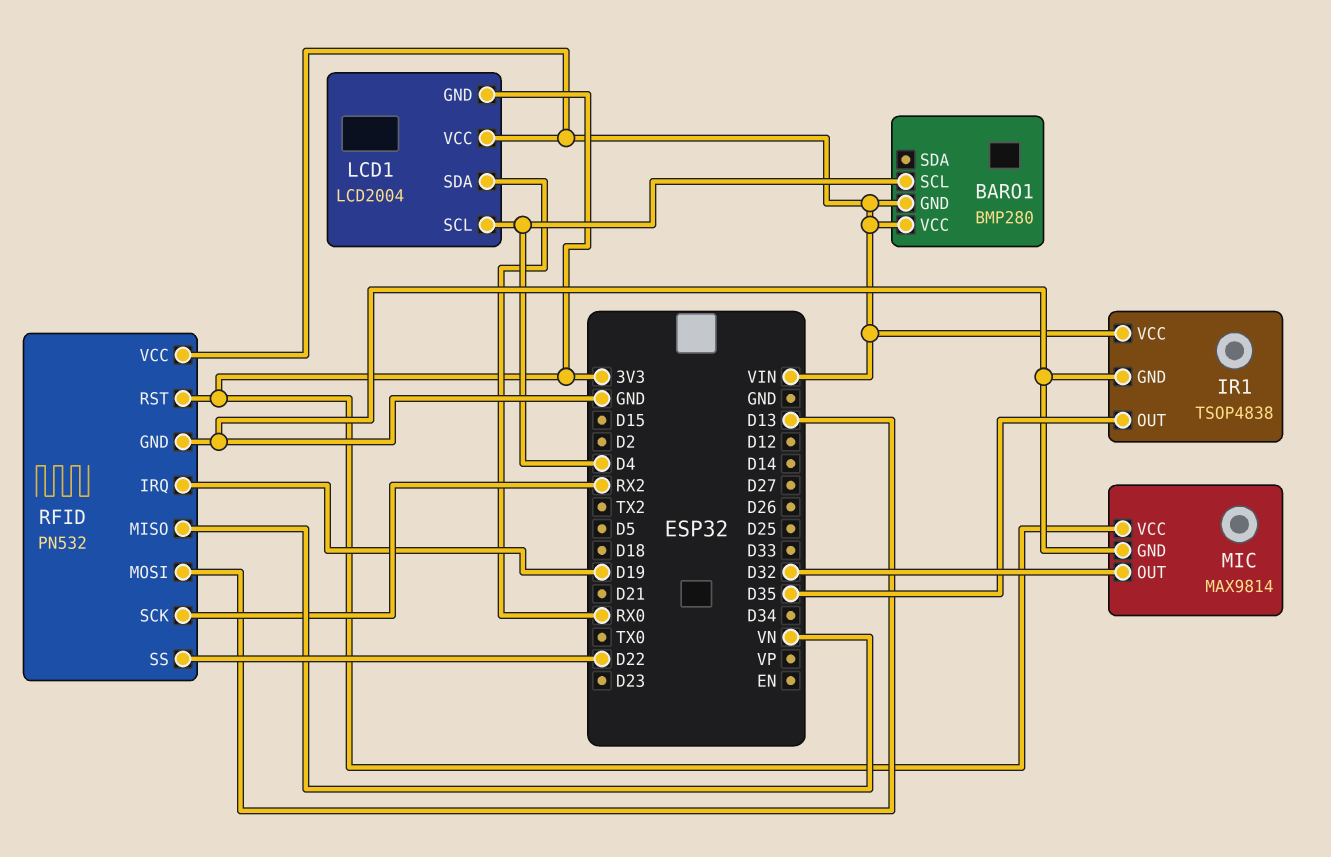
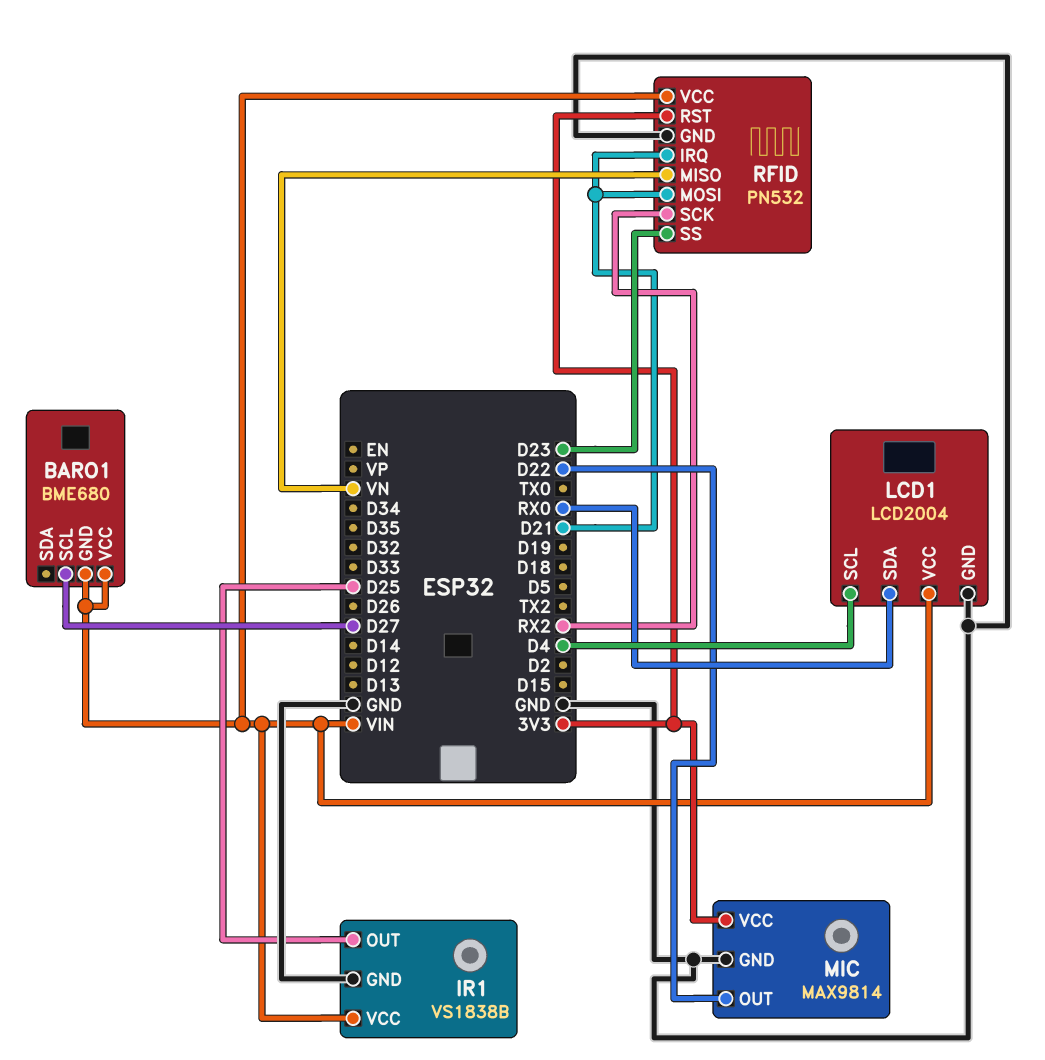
BARO1: BMP280 -> BME680
BARO1 pin SCL: D4 -> D27
IR1: TSOP4838 -> VS1838B
IR1 pin OUT: D35 -> D25
LCD1 pin GND: 3V3 -> GND
MIC pin OUT: D32 -> D22
RFID pin IRQ: D19 -> D21
RFID pin MOSI: D13 -> D21
RFID pin SS: D22 -> D23

